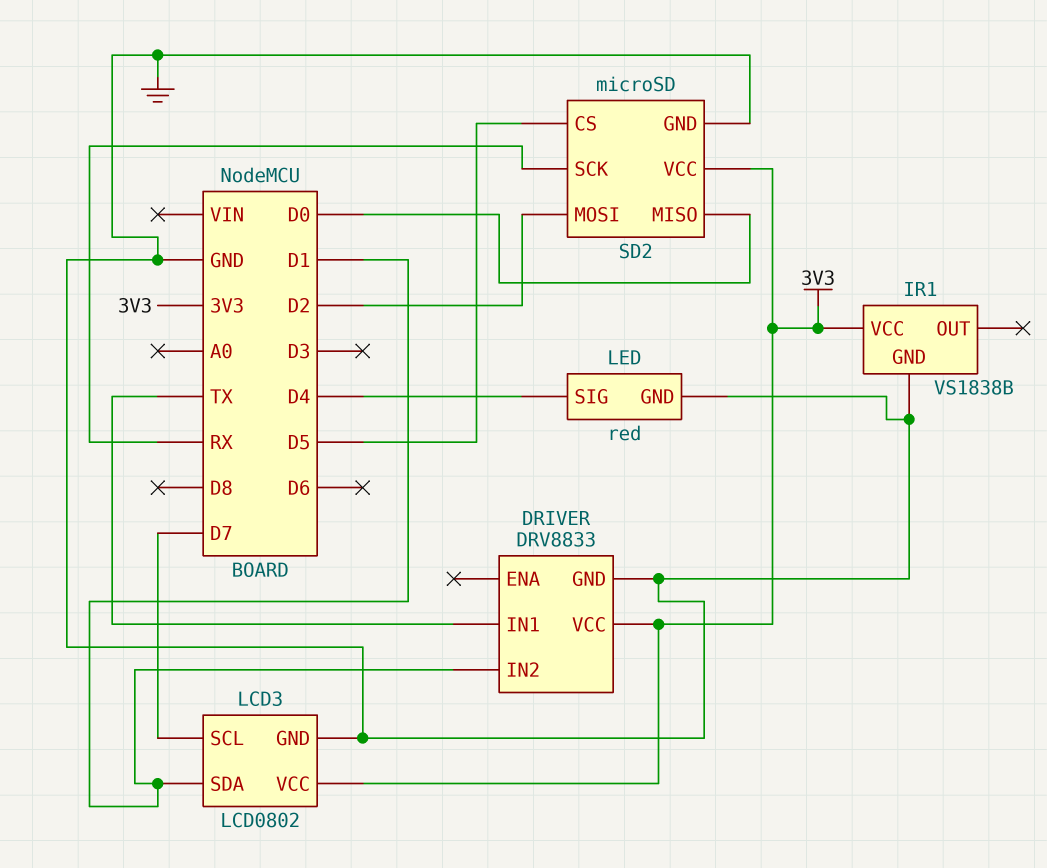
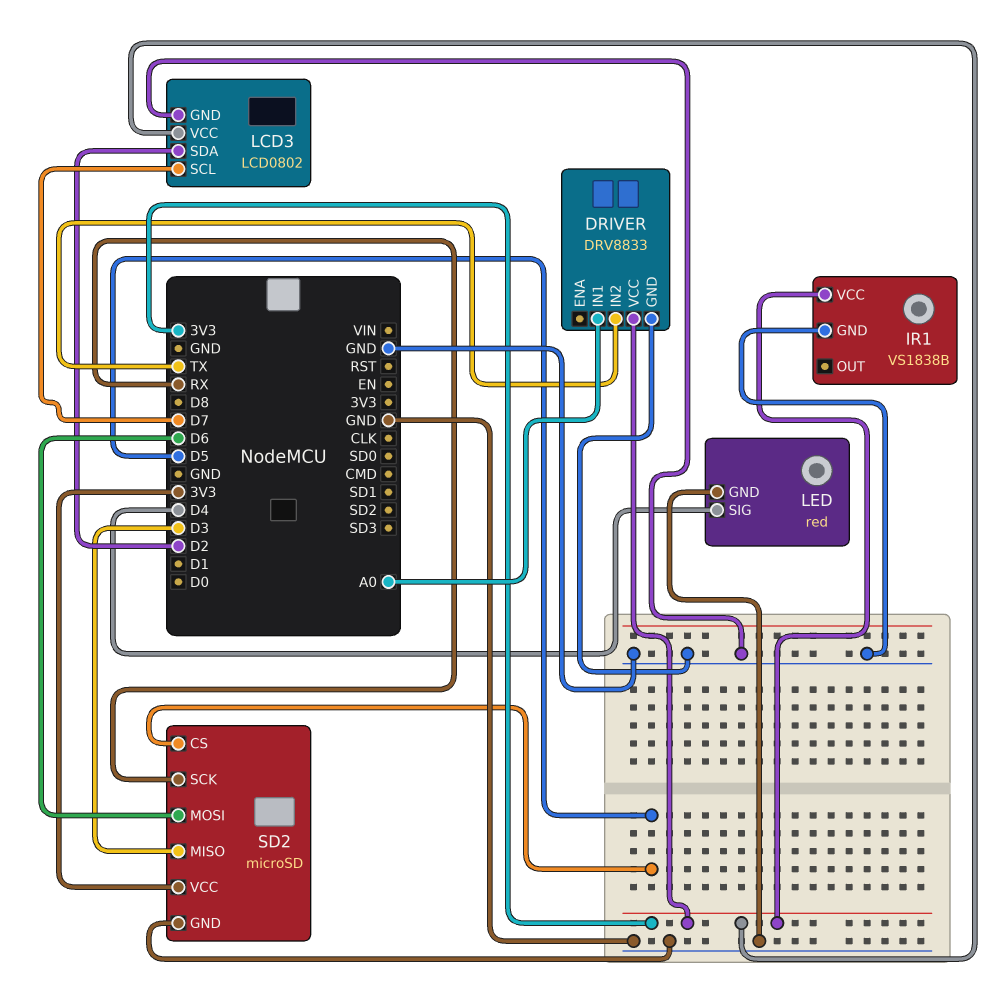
DRIVER pin IN1: TX -> A0
DRIVER pin IN2: D1 -> TX
LCD3 pin SDA: D1 -> D2
SD2 pin MISO: D0 -> D3
SD2 pin MOSI: D2 -> D6

